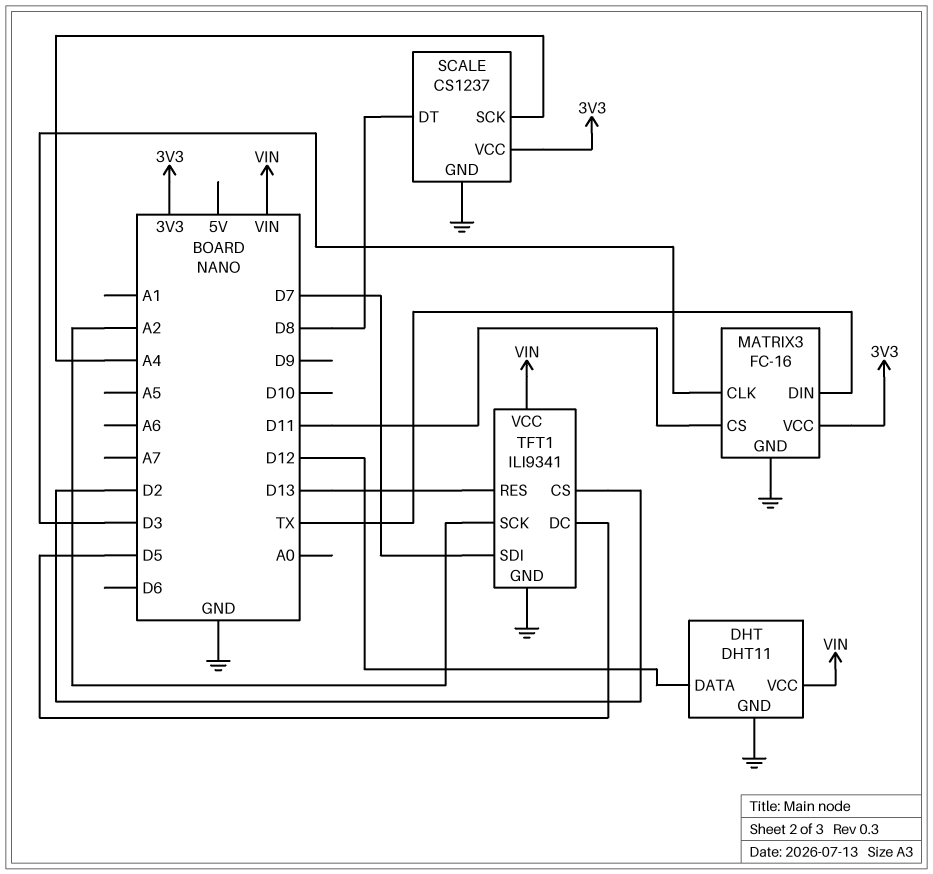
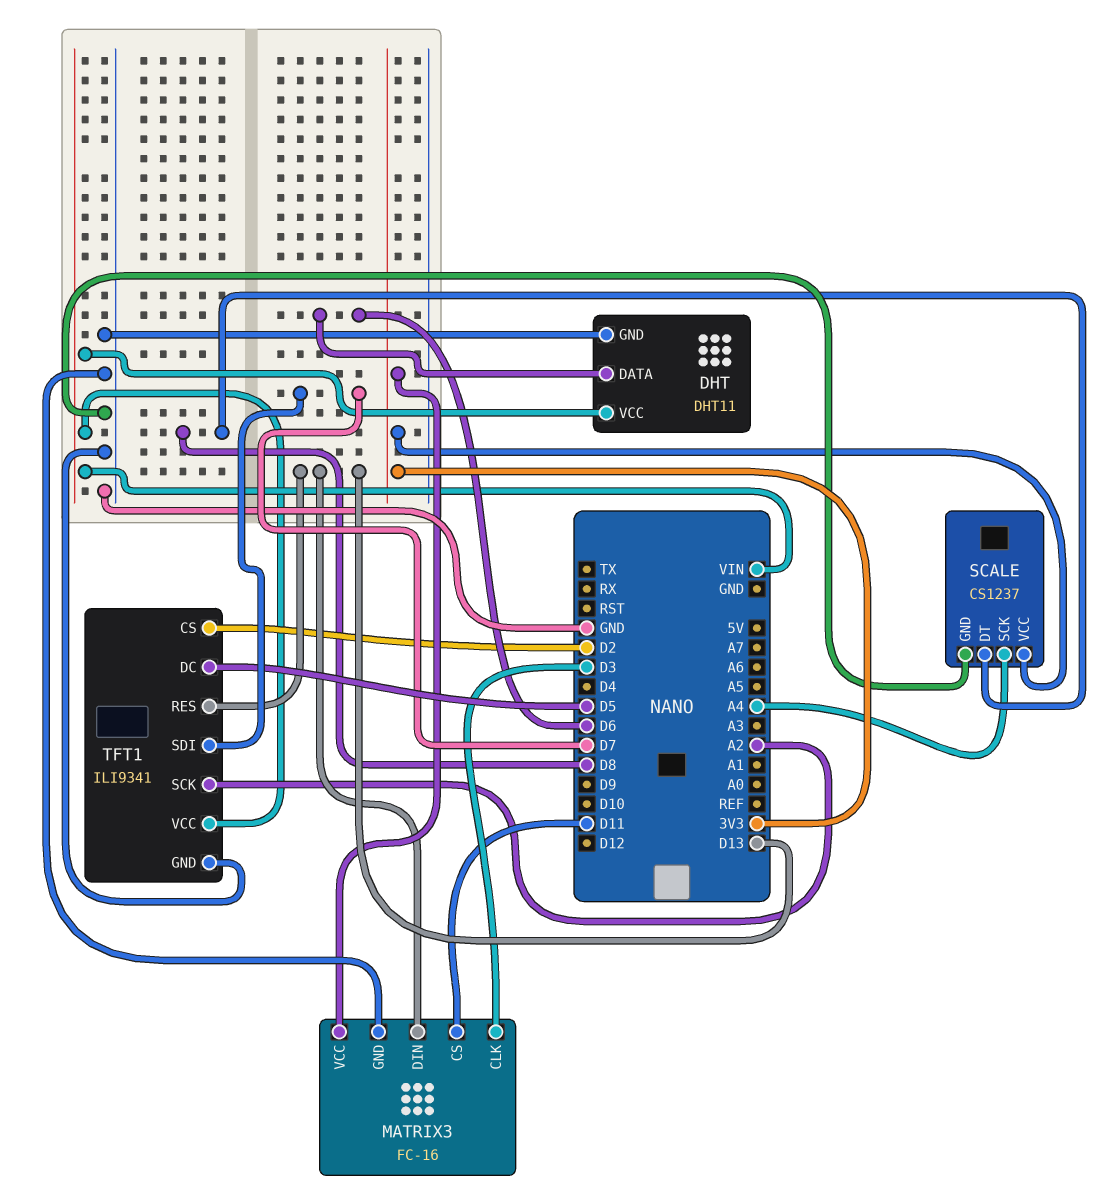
DHT pin DATA: D12 -> D6
MATRIX3 pin DIN: TX -> D13

